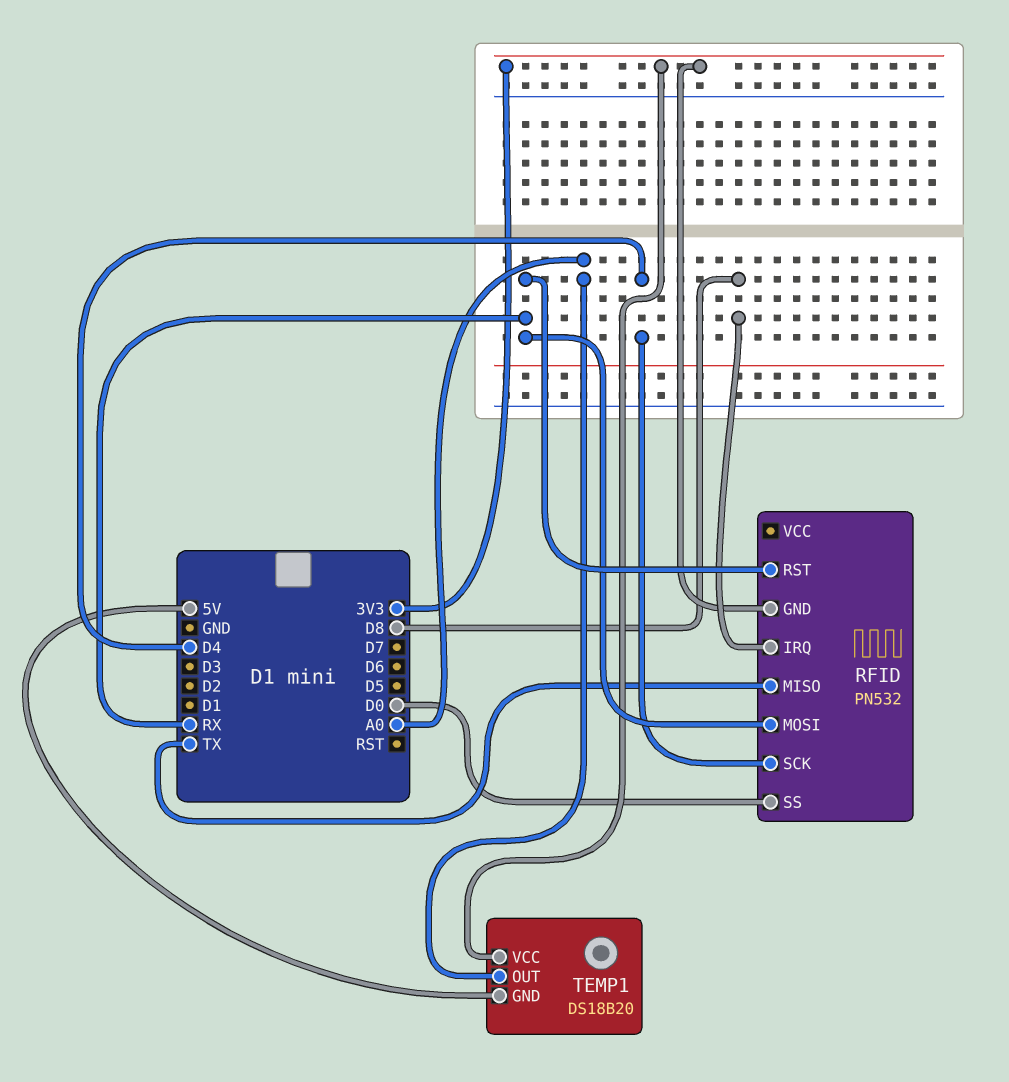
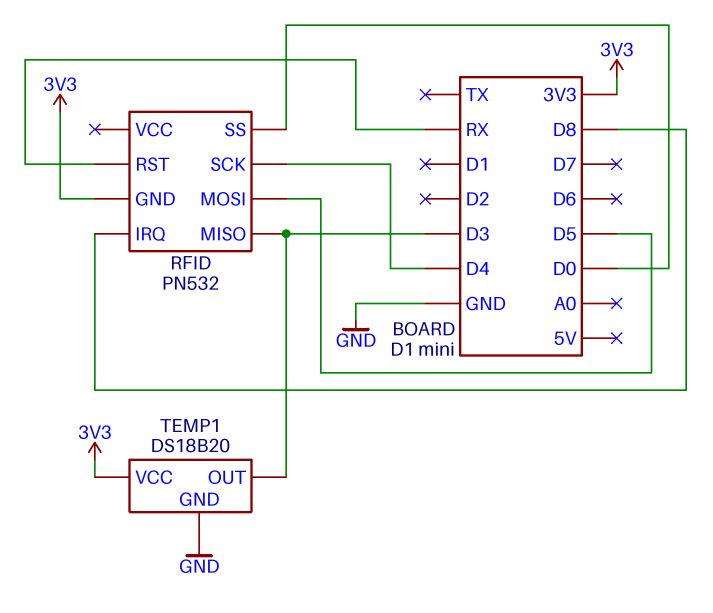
RFID pin MISO: TX -> D3
RFID pin MOSI: RX -> D5
TEMP1 pin GND: 5V -> GND
TEMP1 pin OUT: A0 -> D3

